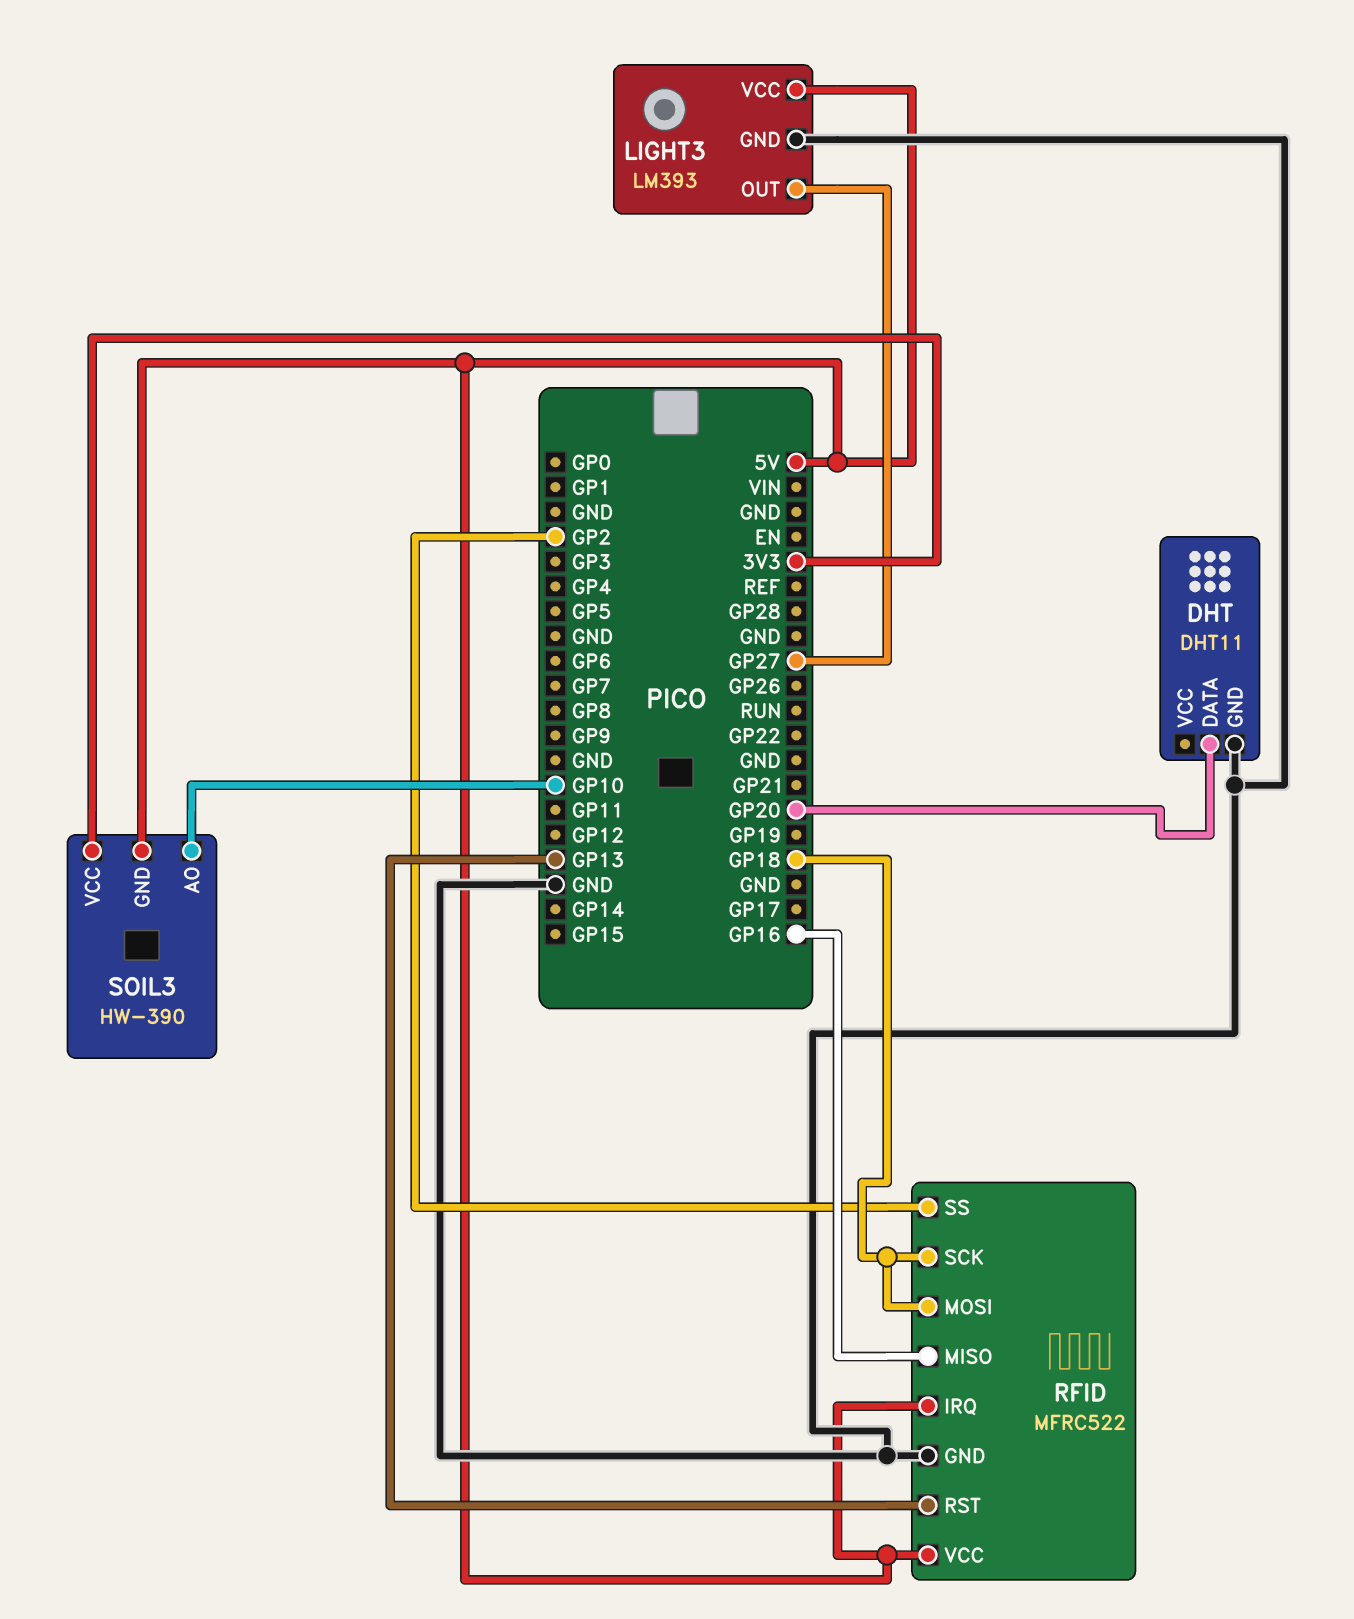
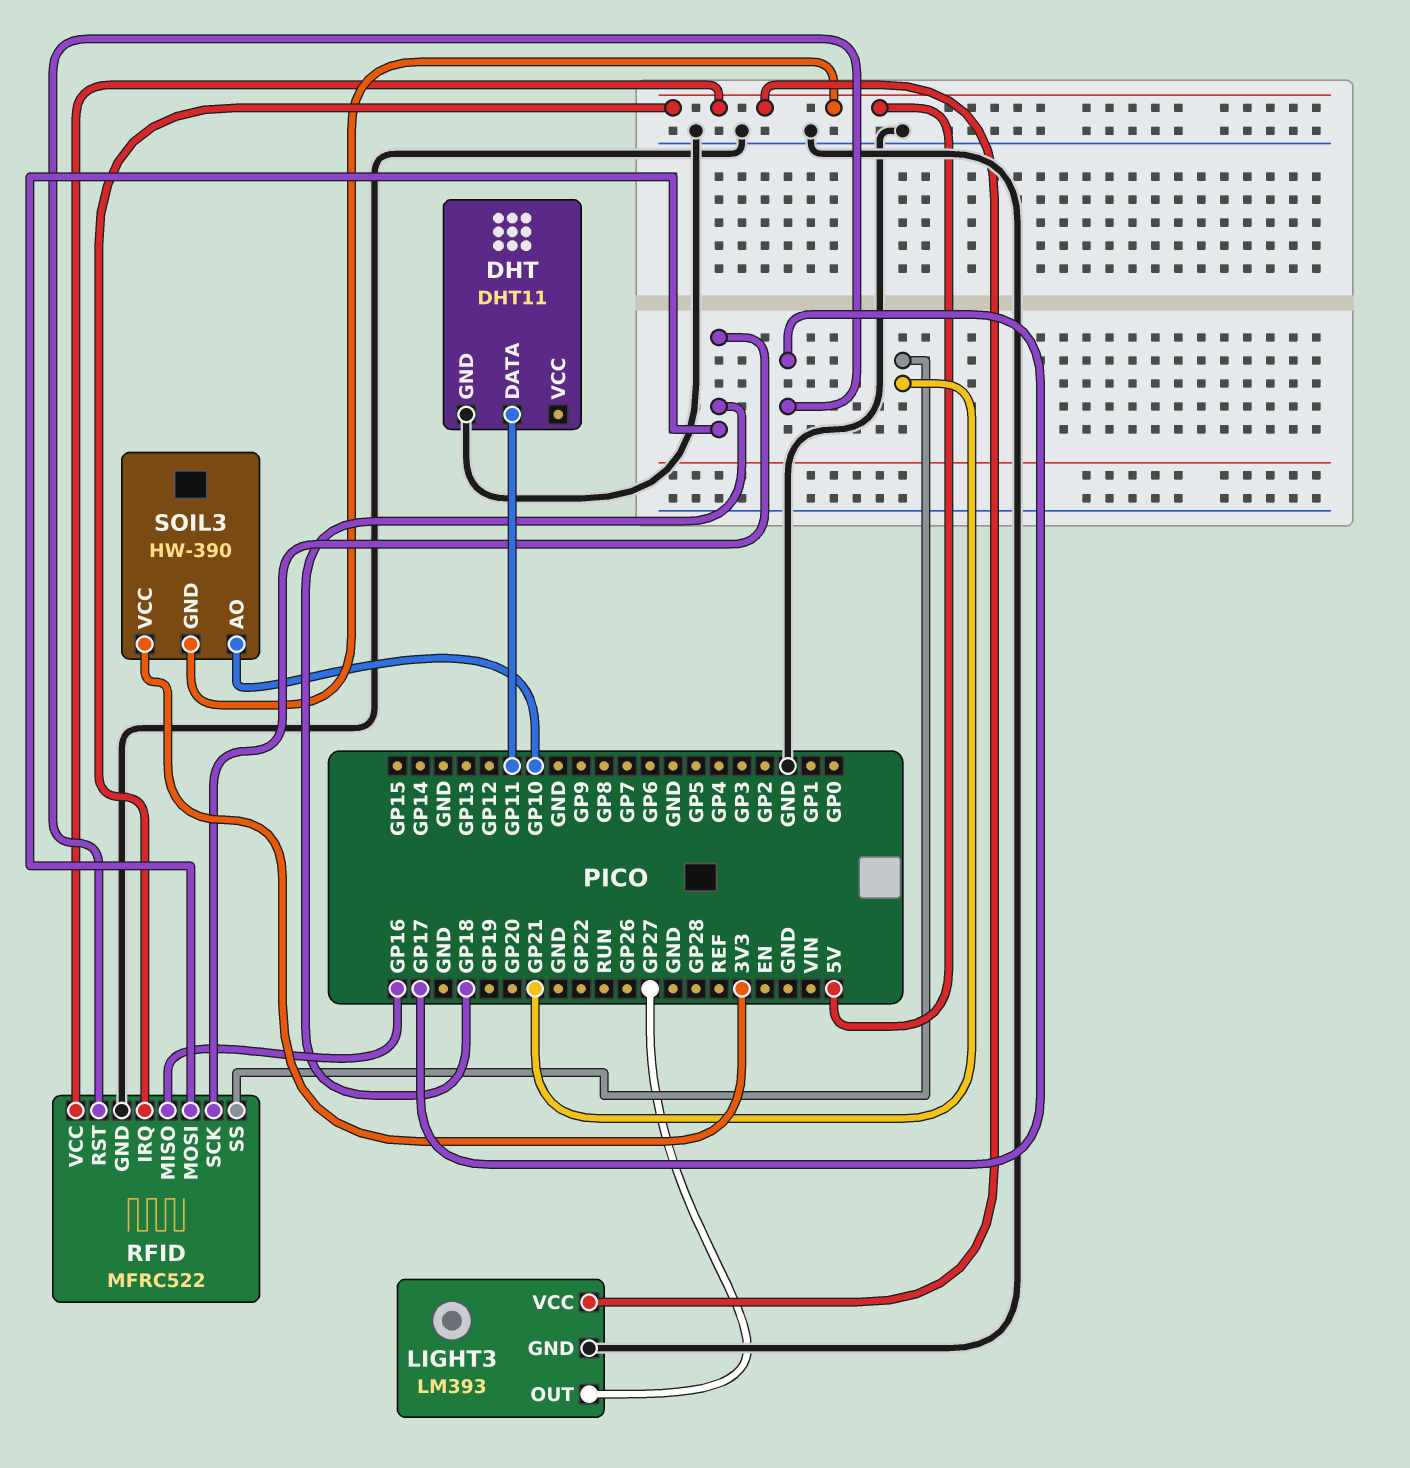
DHT pin DATA: GP20 -> GP11
RFID pin RST: GP13 -> GP17
RFID pin SS: GP2 -> GP21

